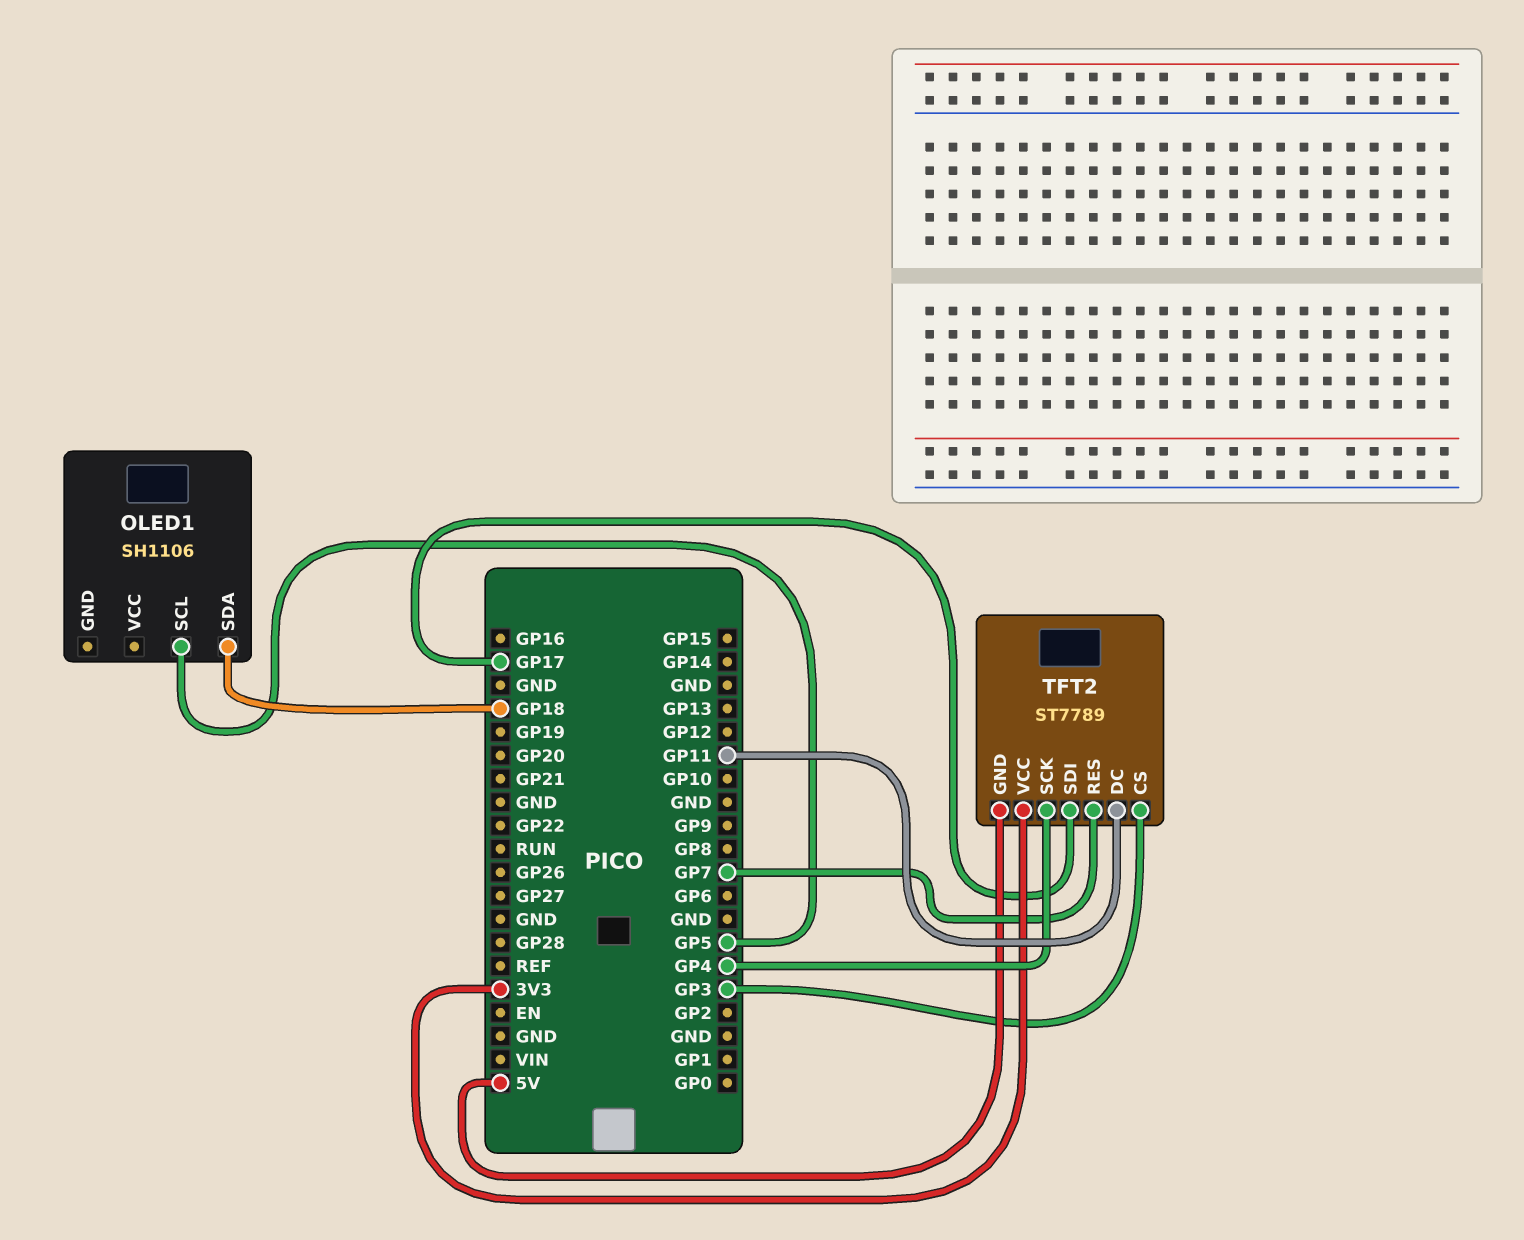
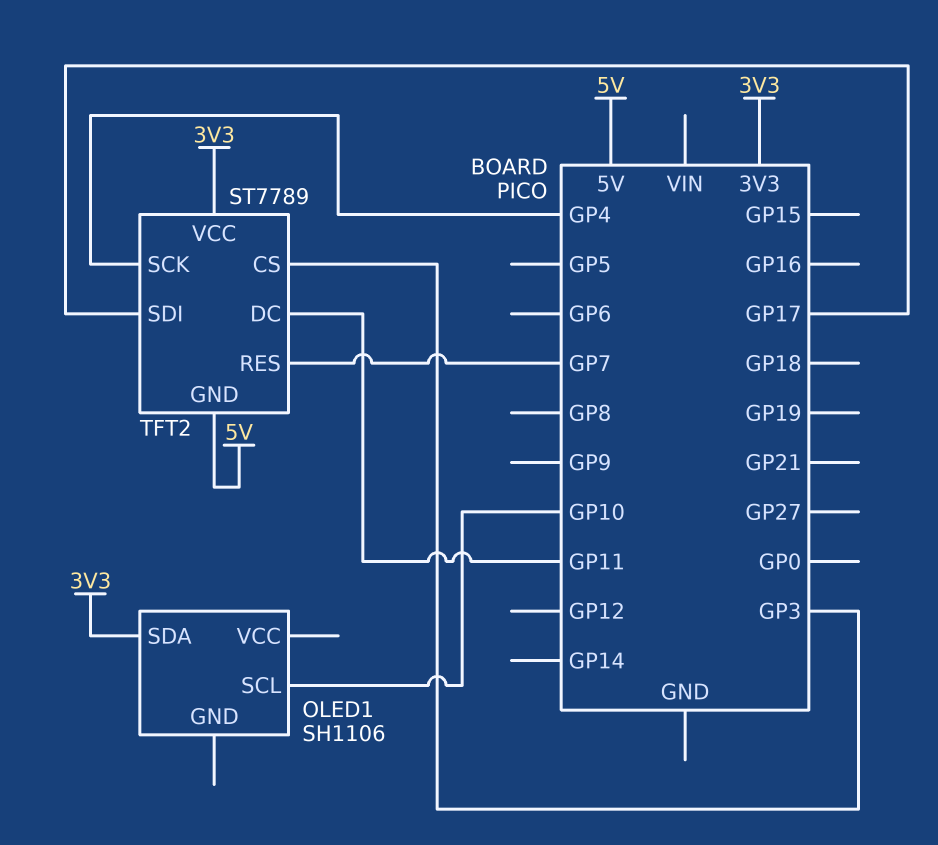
OLED1 pin SCL: GP5 -> GP10
OLED1 pin SDA: GP18 -> 3V3

